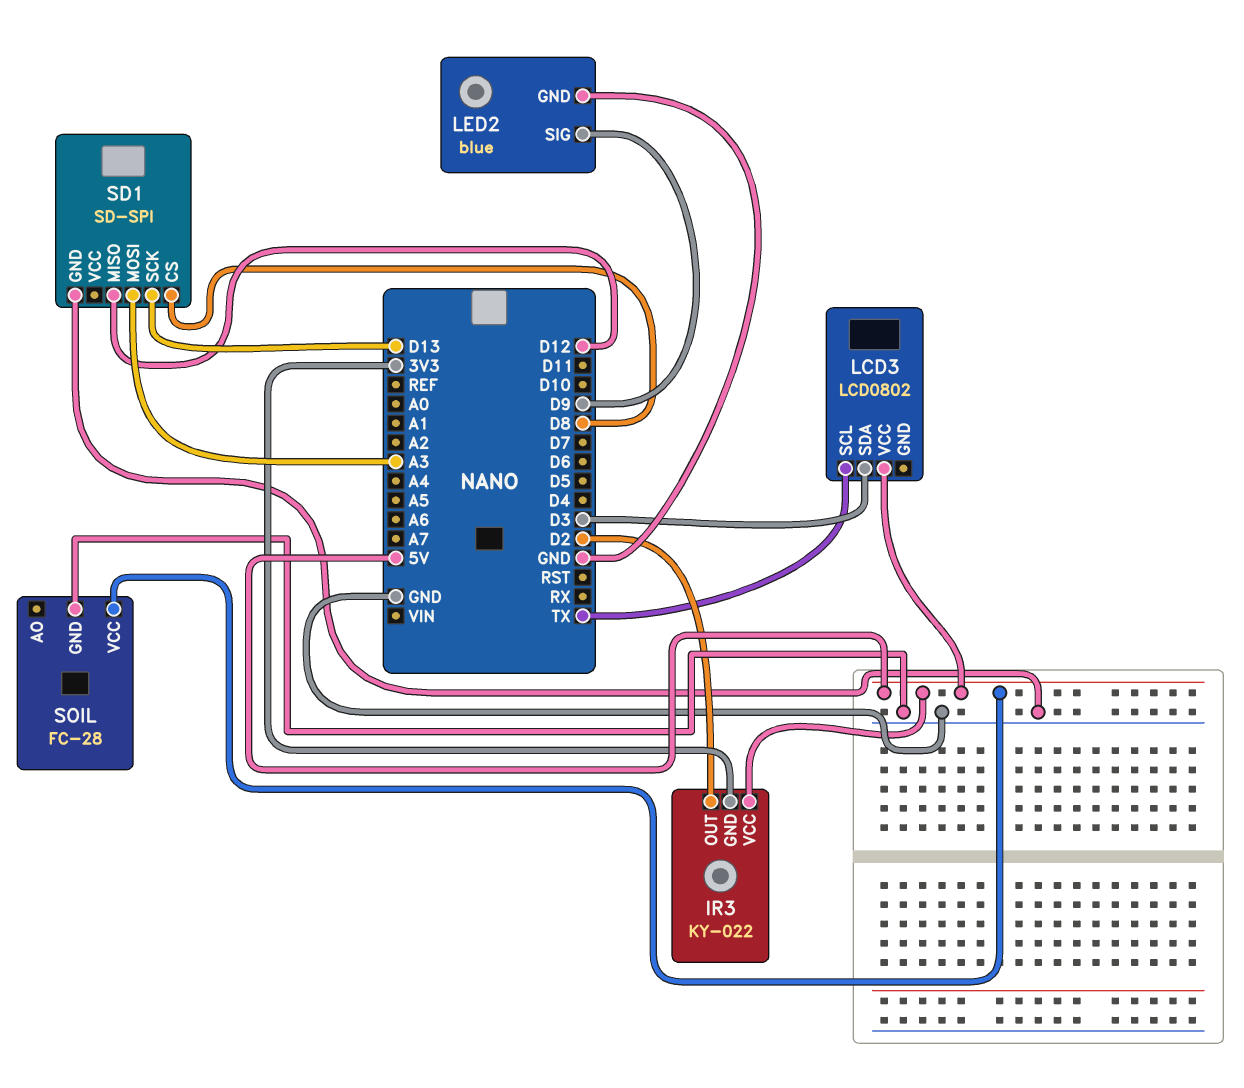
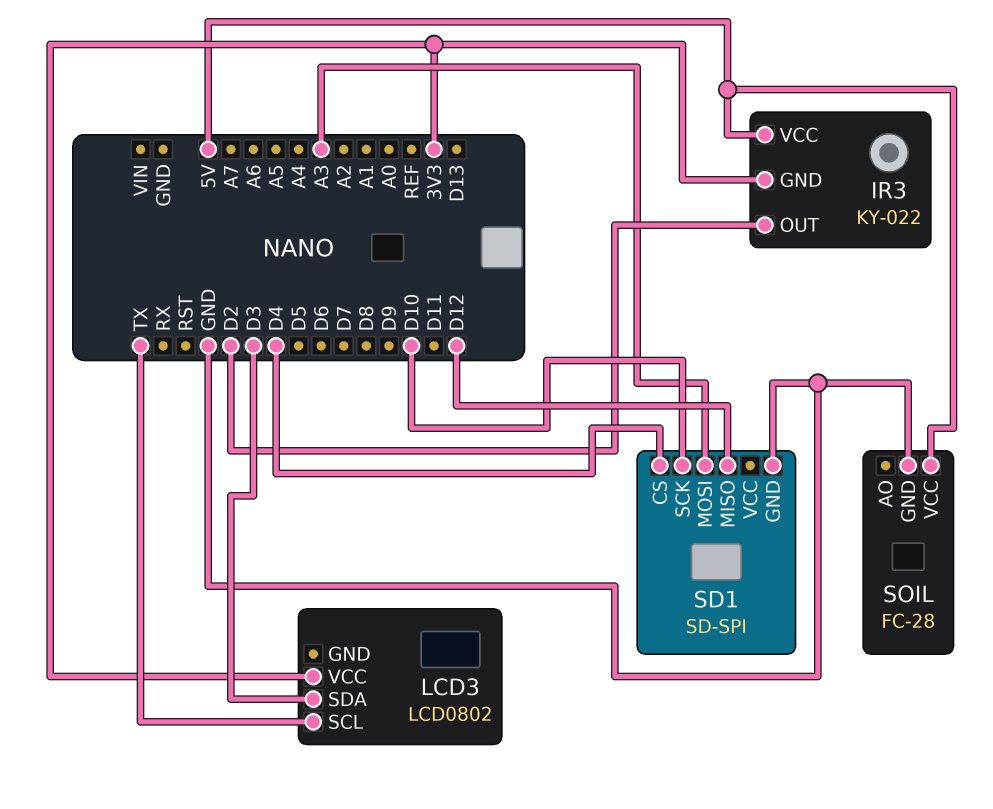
LCD3 pin VCC: 5V -> 3V3
LED2: blue -> none
LED2 pin GND: GND -> none
LED2 pin SIG: D9 -> none
SD1 pin CS: D8 -> D4
SD1 pin SCK: D13 -> D10

